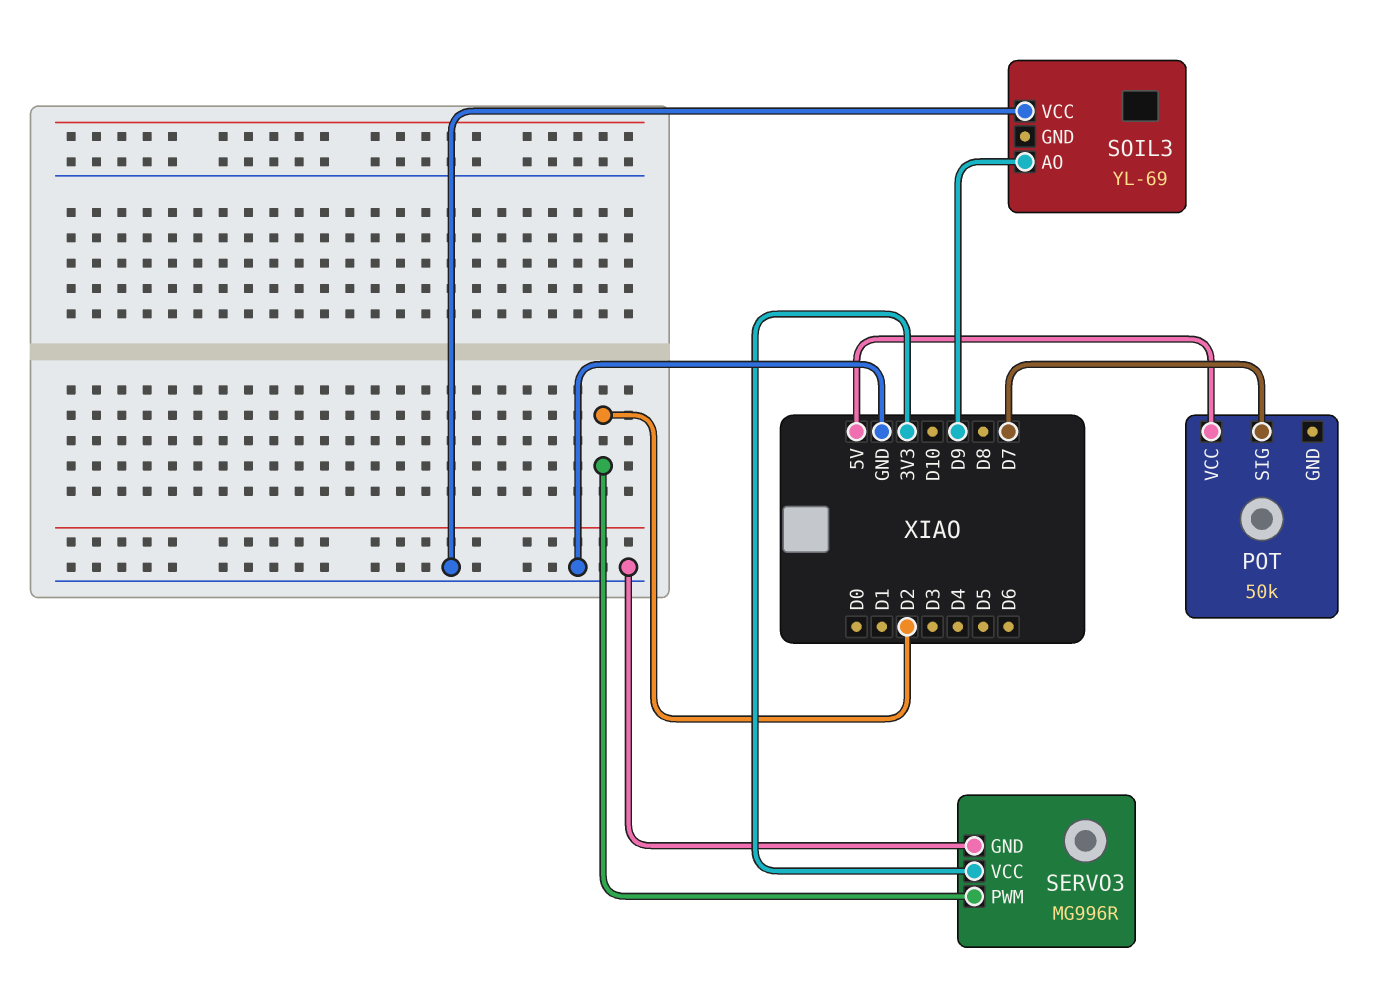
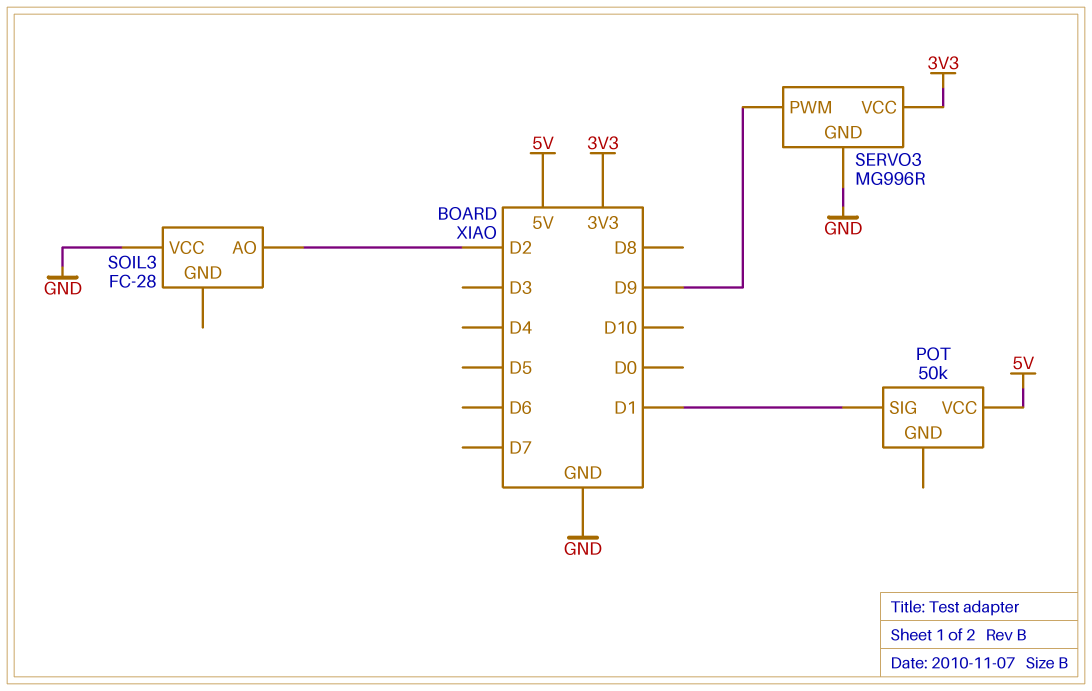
POT pin SIG: D7 -> D1
SERVO3 pin PWM: D2 -> D9
SOIL3: YL-69 -> FC-28
SOIL3 pin AO: D9 -> D2

